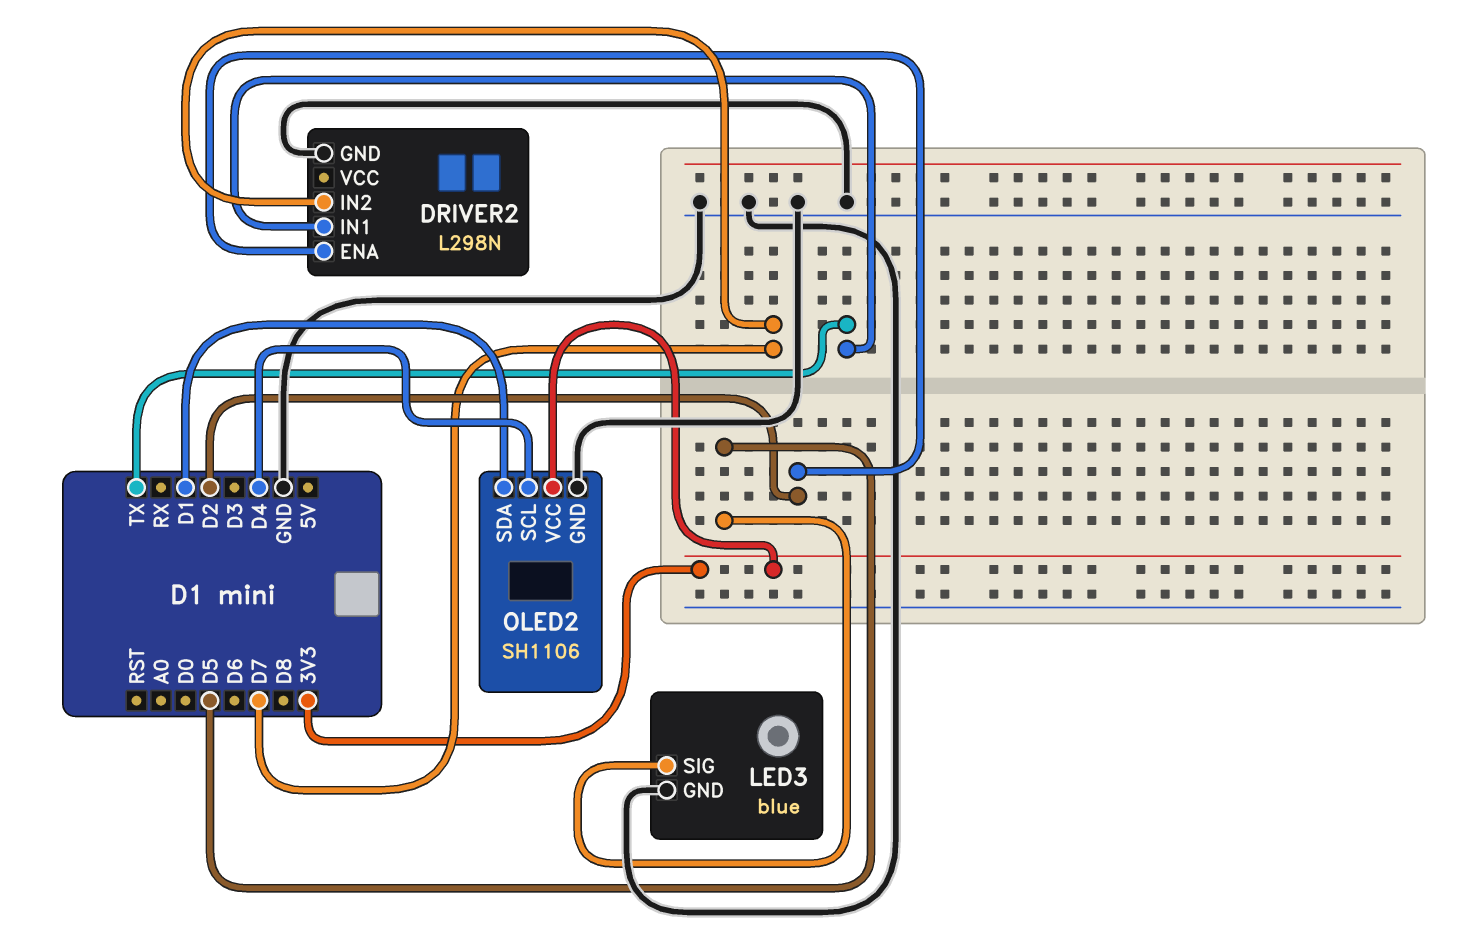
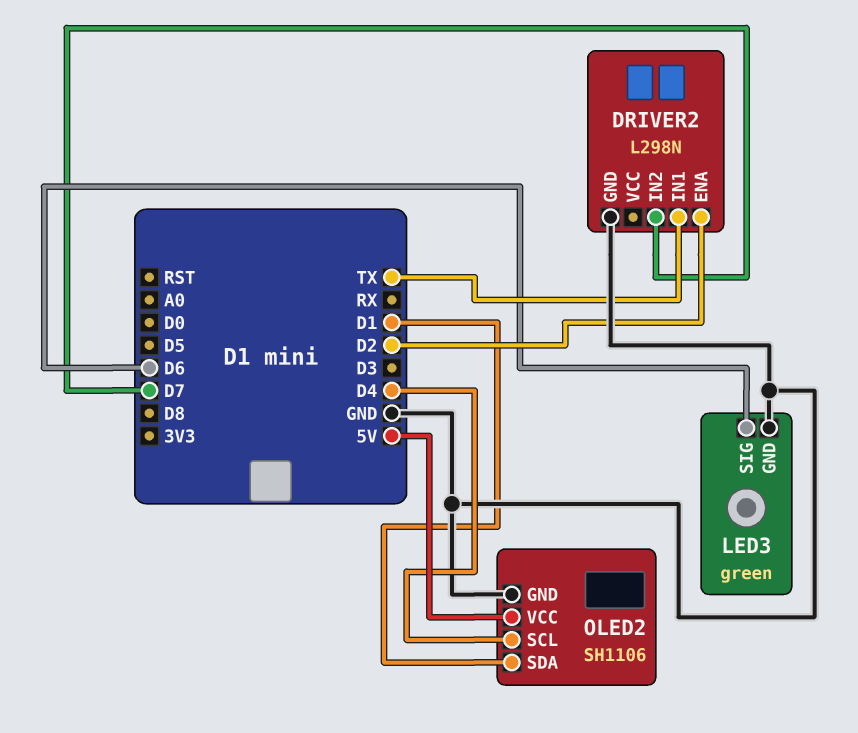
LED3: blue -> green
LED3 pin SIG: D5 -> D6
OLED2 pin VCC: 3V3 -> 5V

